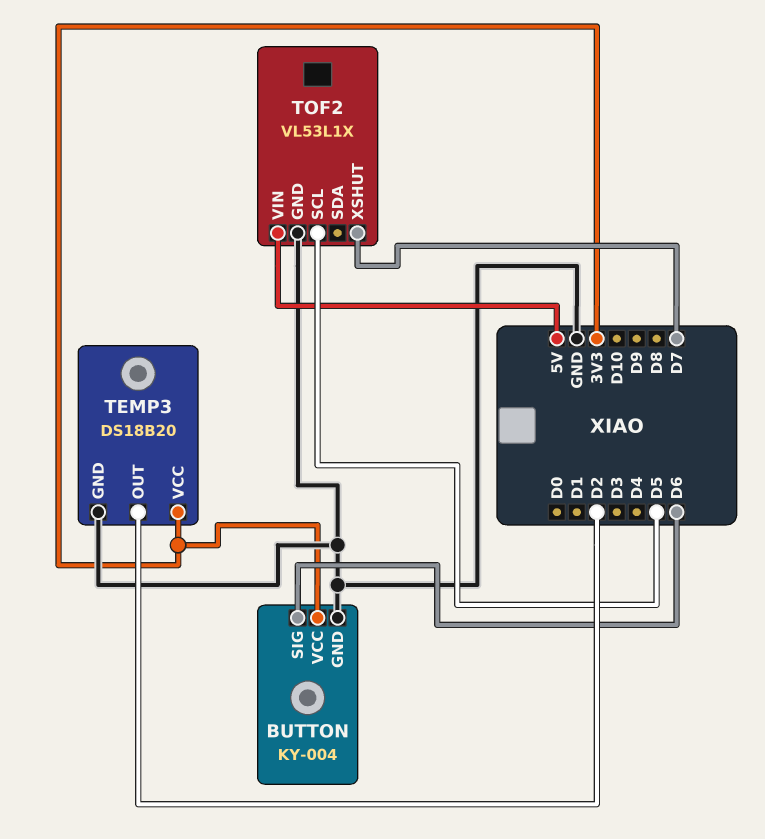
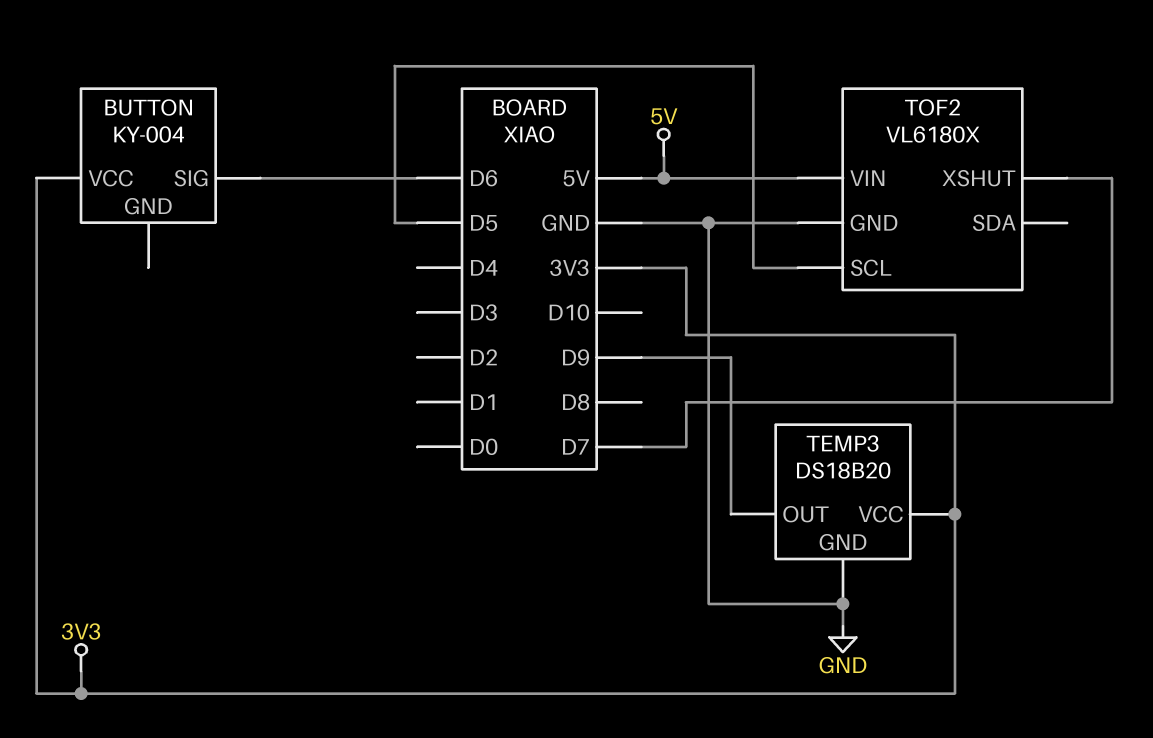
BUTTON pin GND: GND -> none
TEMP3 pin OUT: D2 -> D9
TOF2: VL53L1X -> VL6180X

